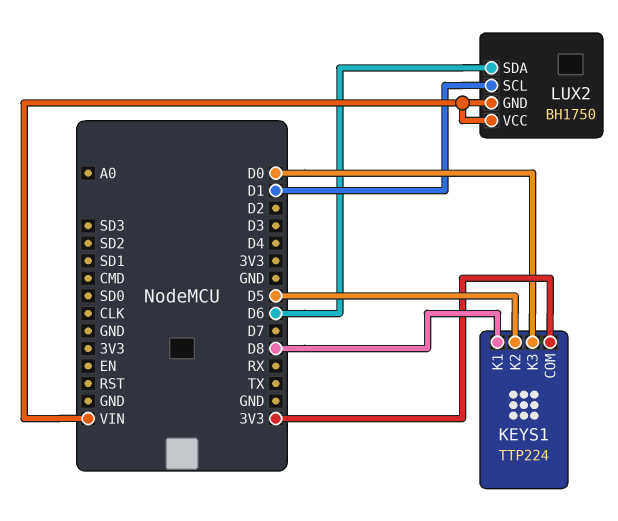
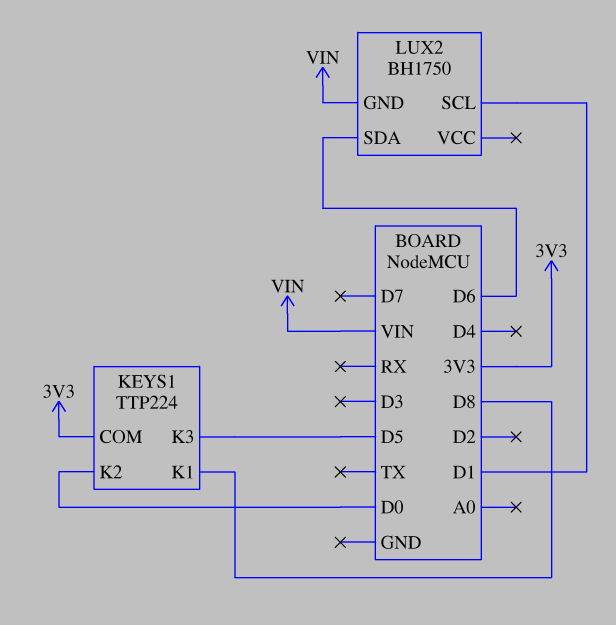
KEYS1 pin K2: D5 -> D0
KEYS1 pin K3: D0 -> D5
LUX2 pin VCC: VIN -> none

